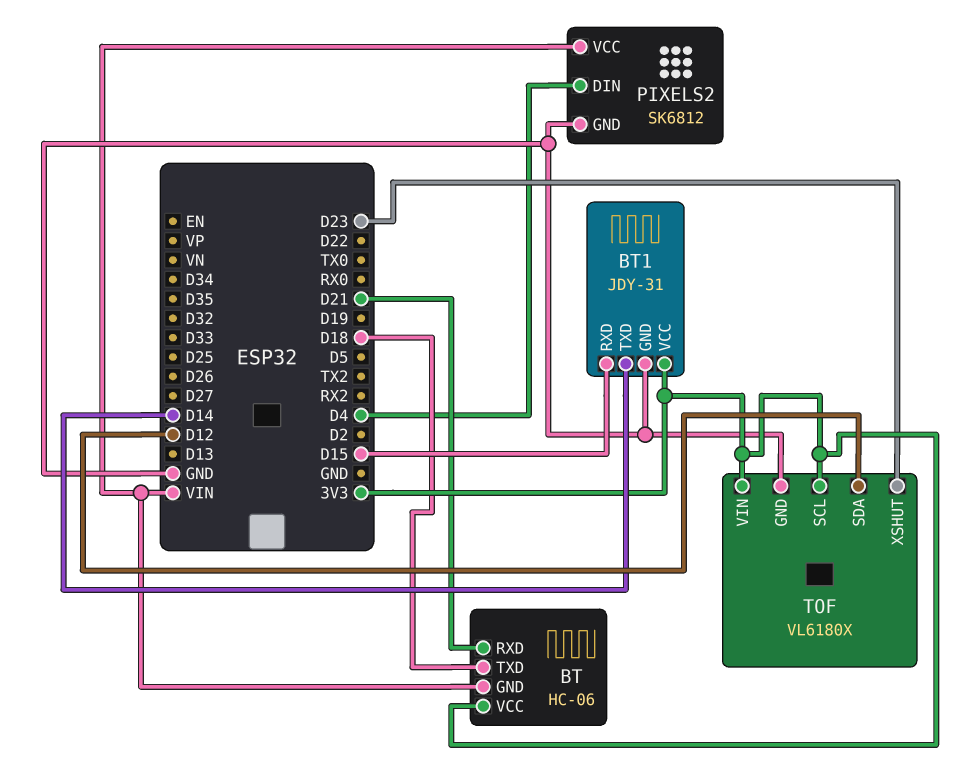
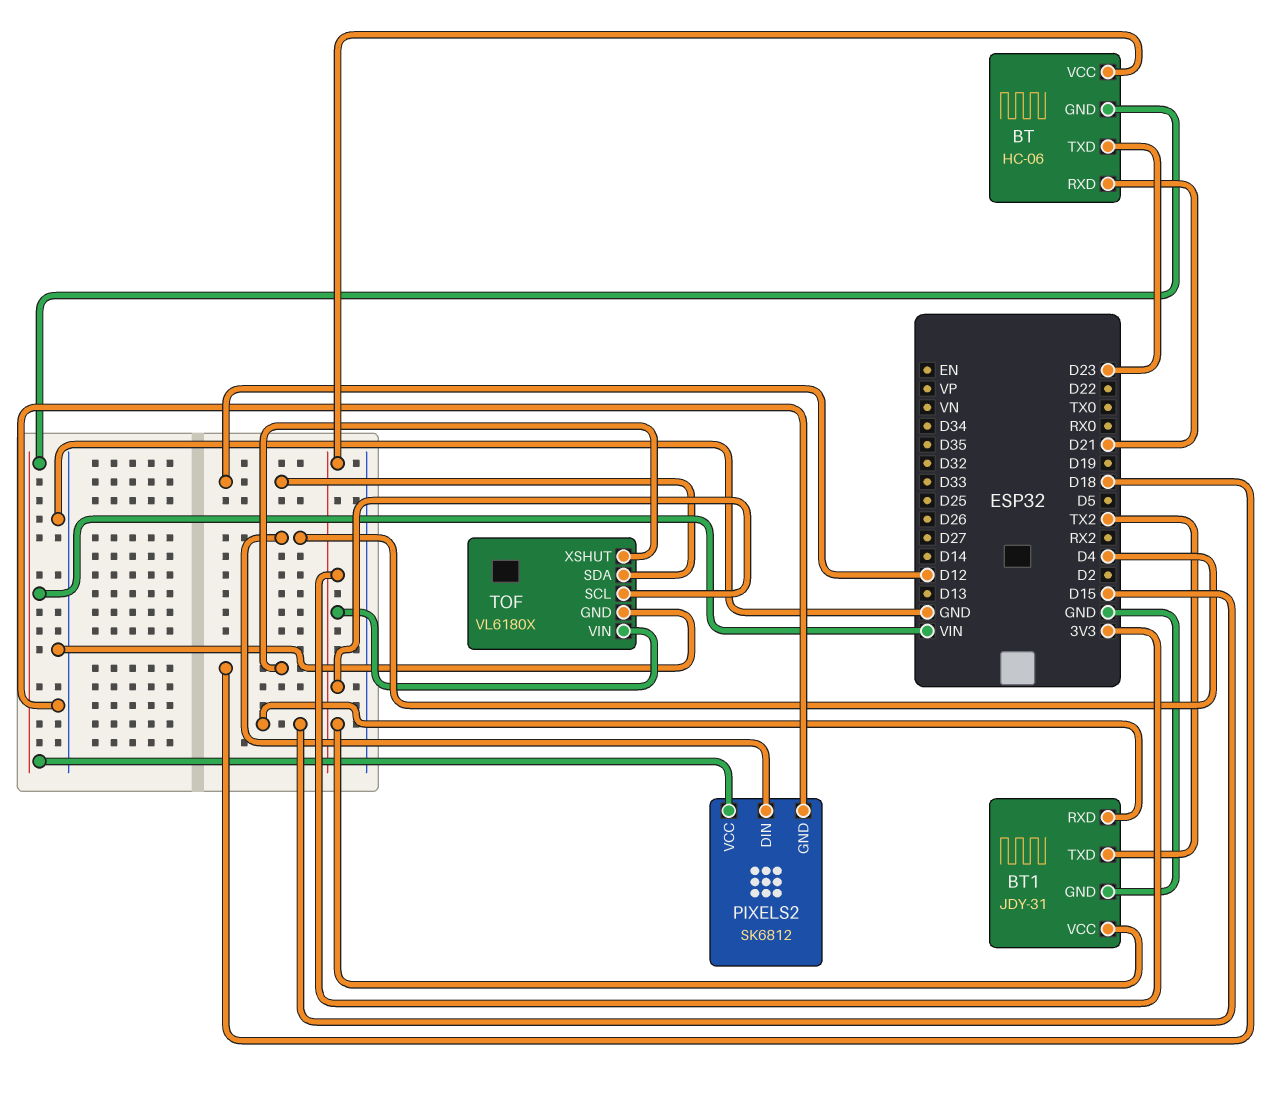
BT pin TXD: D18 -> D23
BT1 pin TXD: D14 -> TX2
TOF pin XSHUT: D23 -> D18

